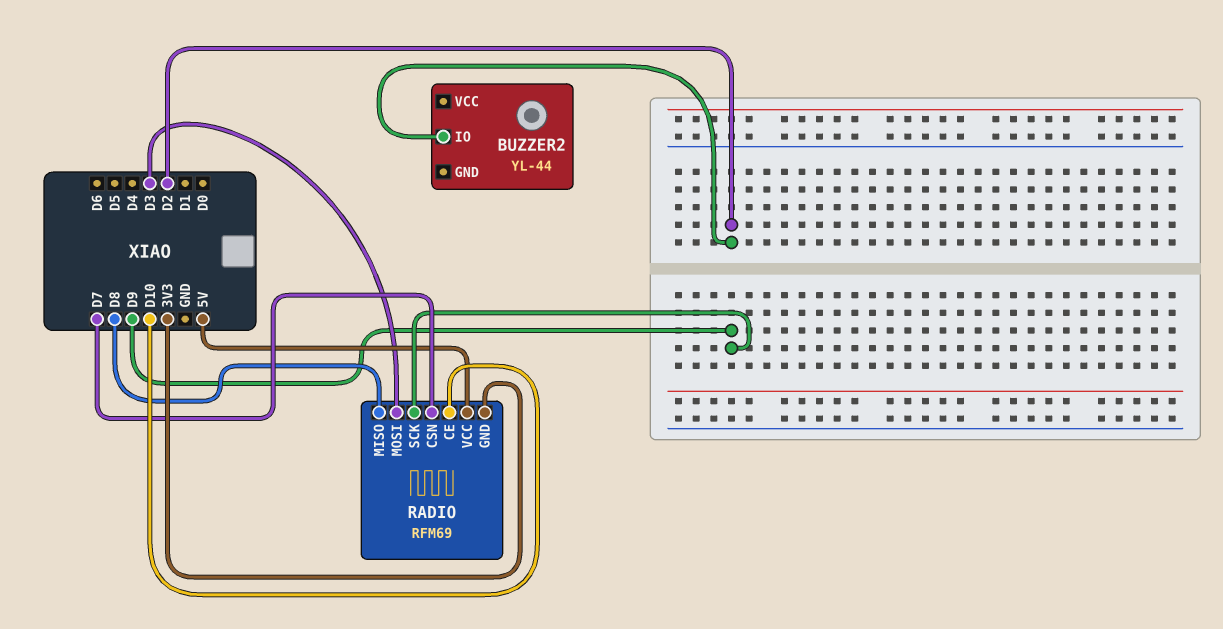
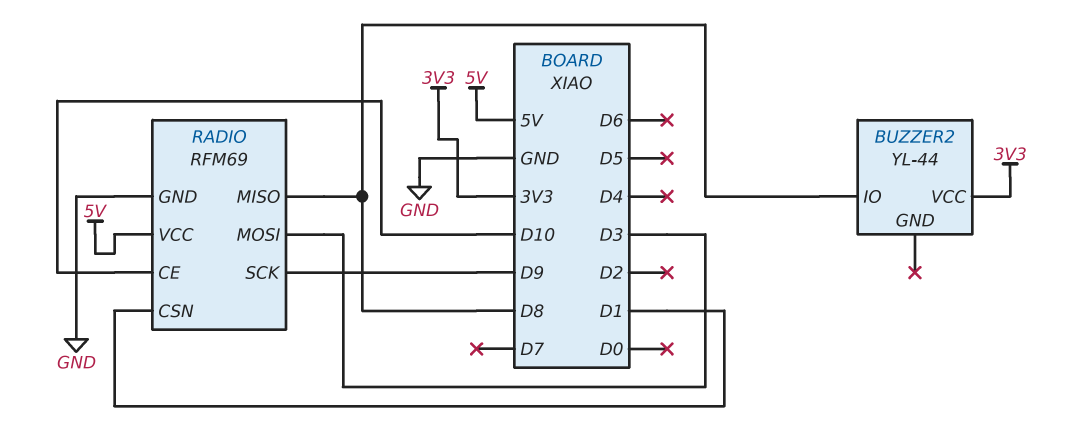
BUZZER2 pin IO: D2 -> D8
BUZZER2 pin VCC: none -> 3V3
RADIO pin CSN: D7 -> D1
RADIO pin GND: 3V3 -> GND

